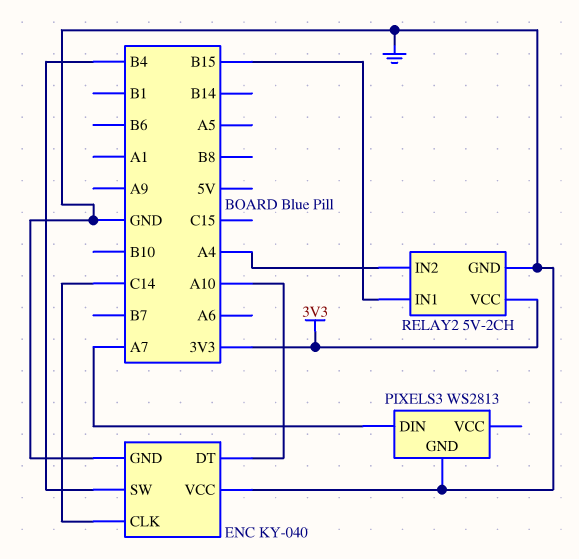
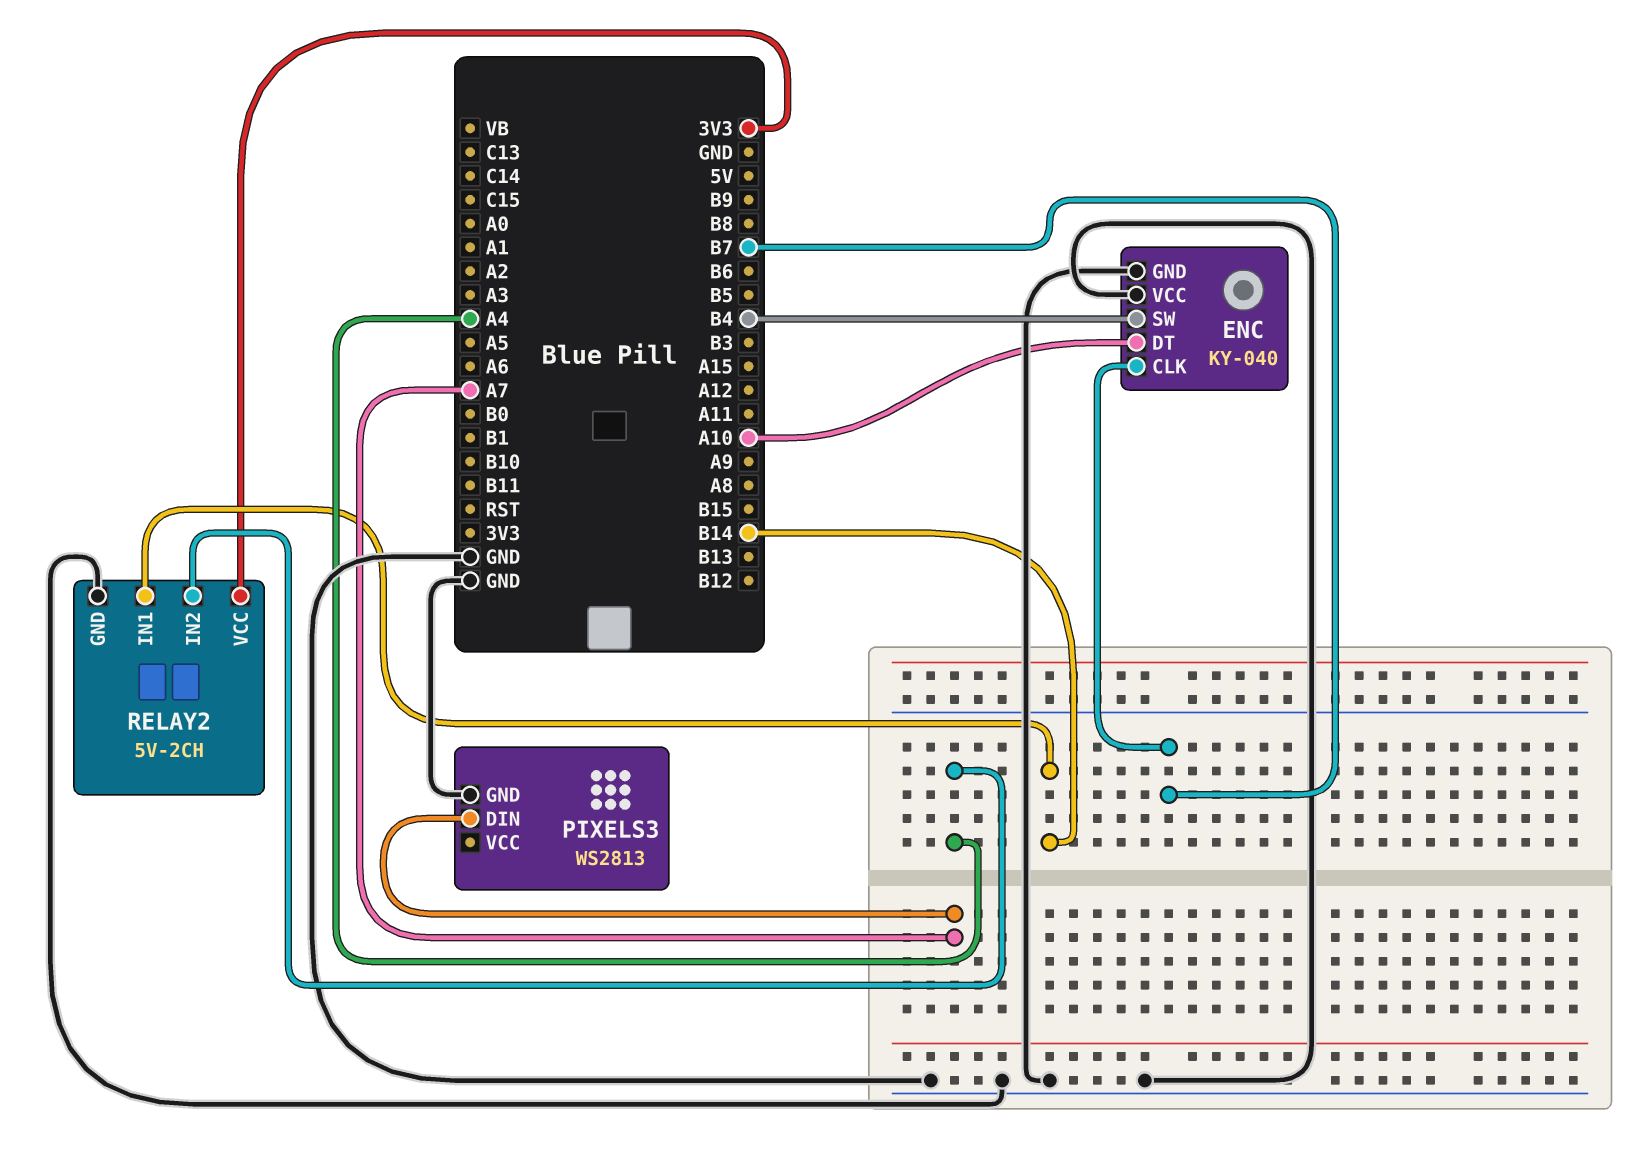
ENC pin CLK: C14 -> B7
RELAY2 pin IN1: B15 -> B14

